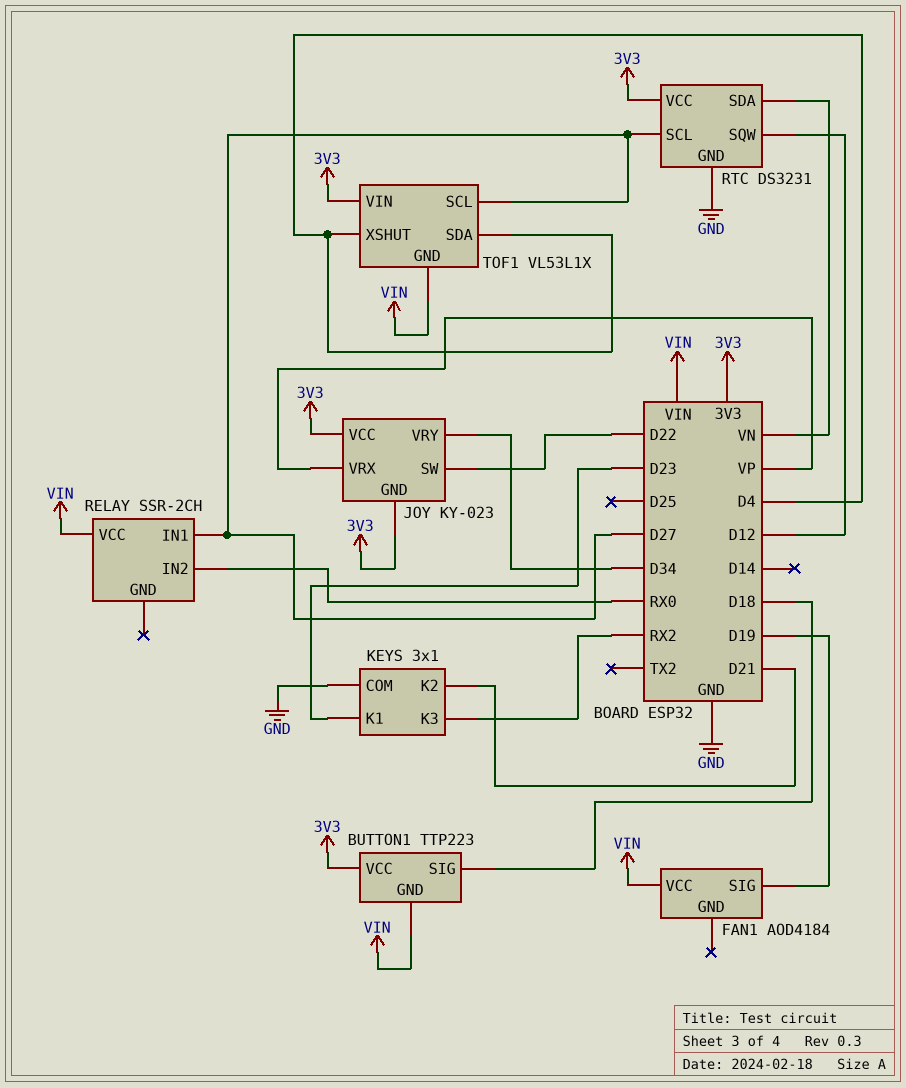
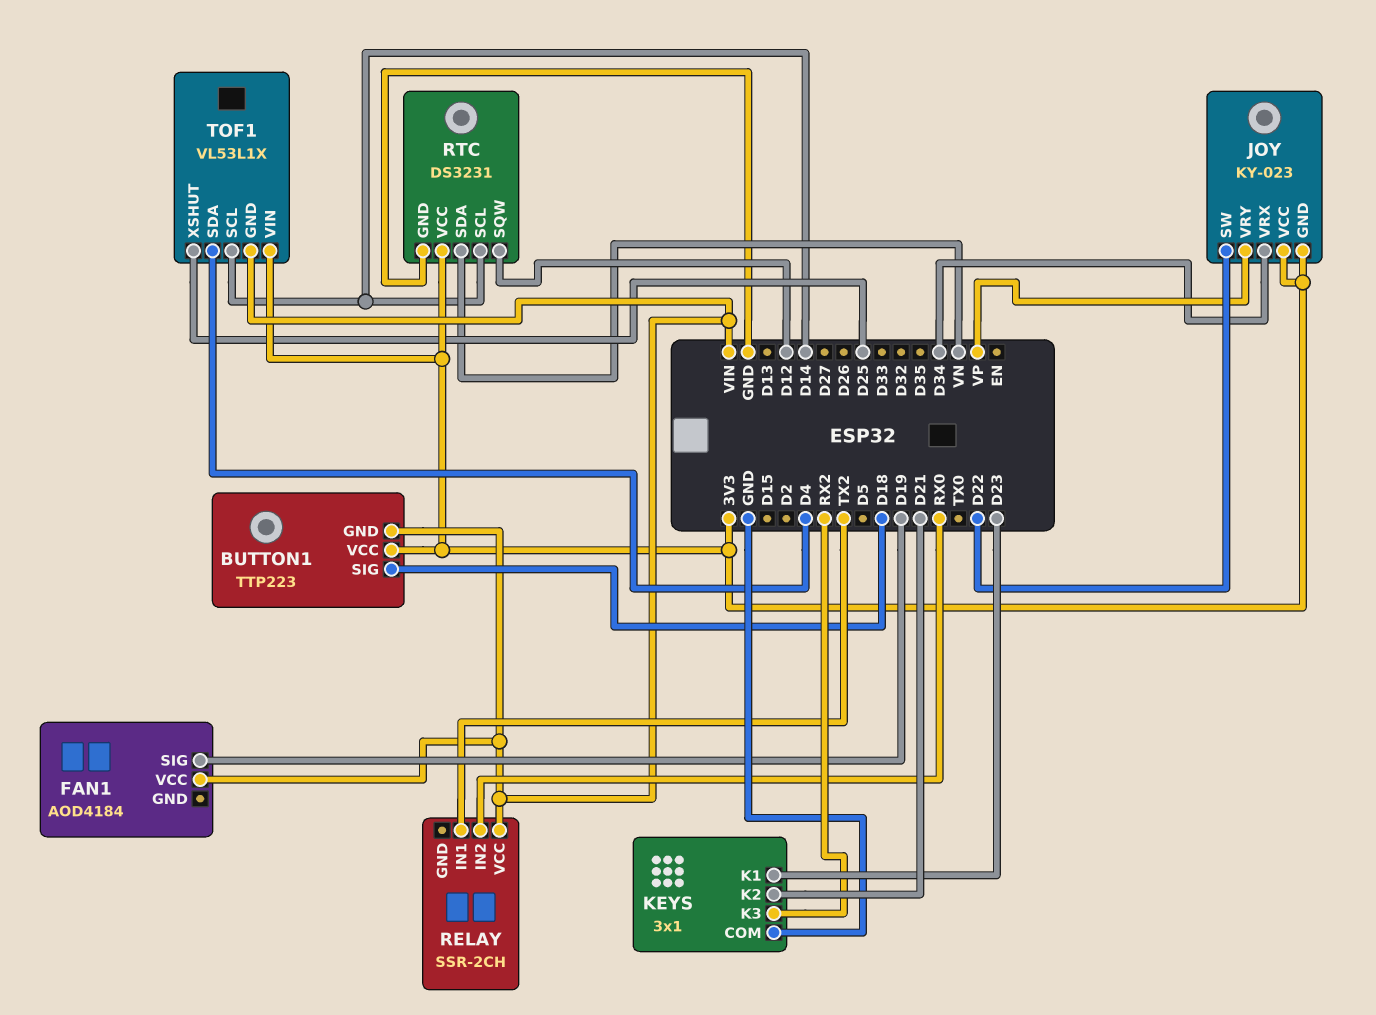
JOY pin VRX: VP -> D34
JOY pin VRY: D34 -> VP
RELAY pin IN1: D27 -> TX2
RTC pin SCL: D27 -> D14
TOF1 pin SCL: D27 -> D14
TOF1 pin XSHUT: D4 -> D25

